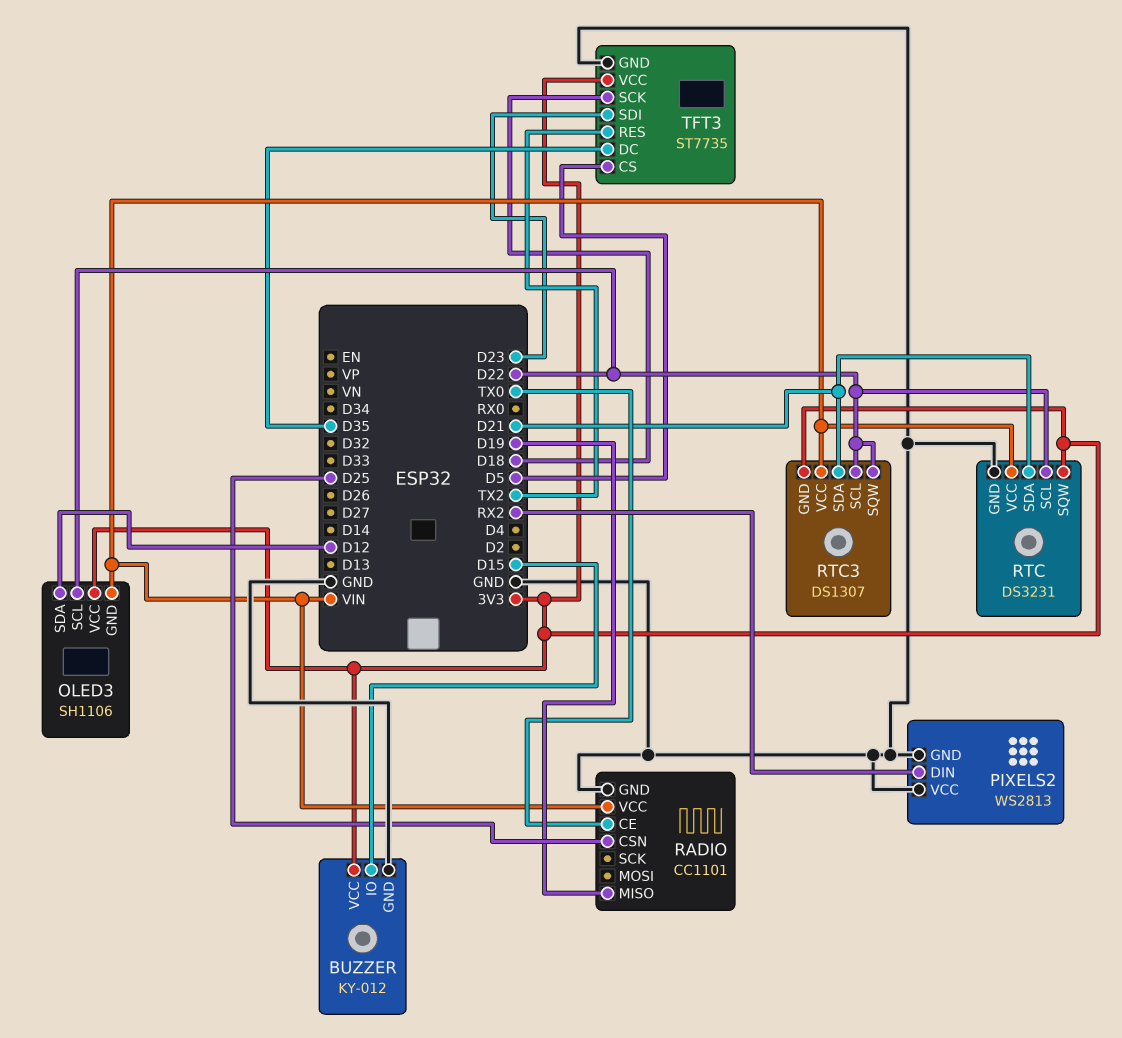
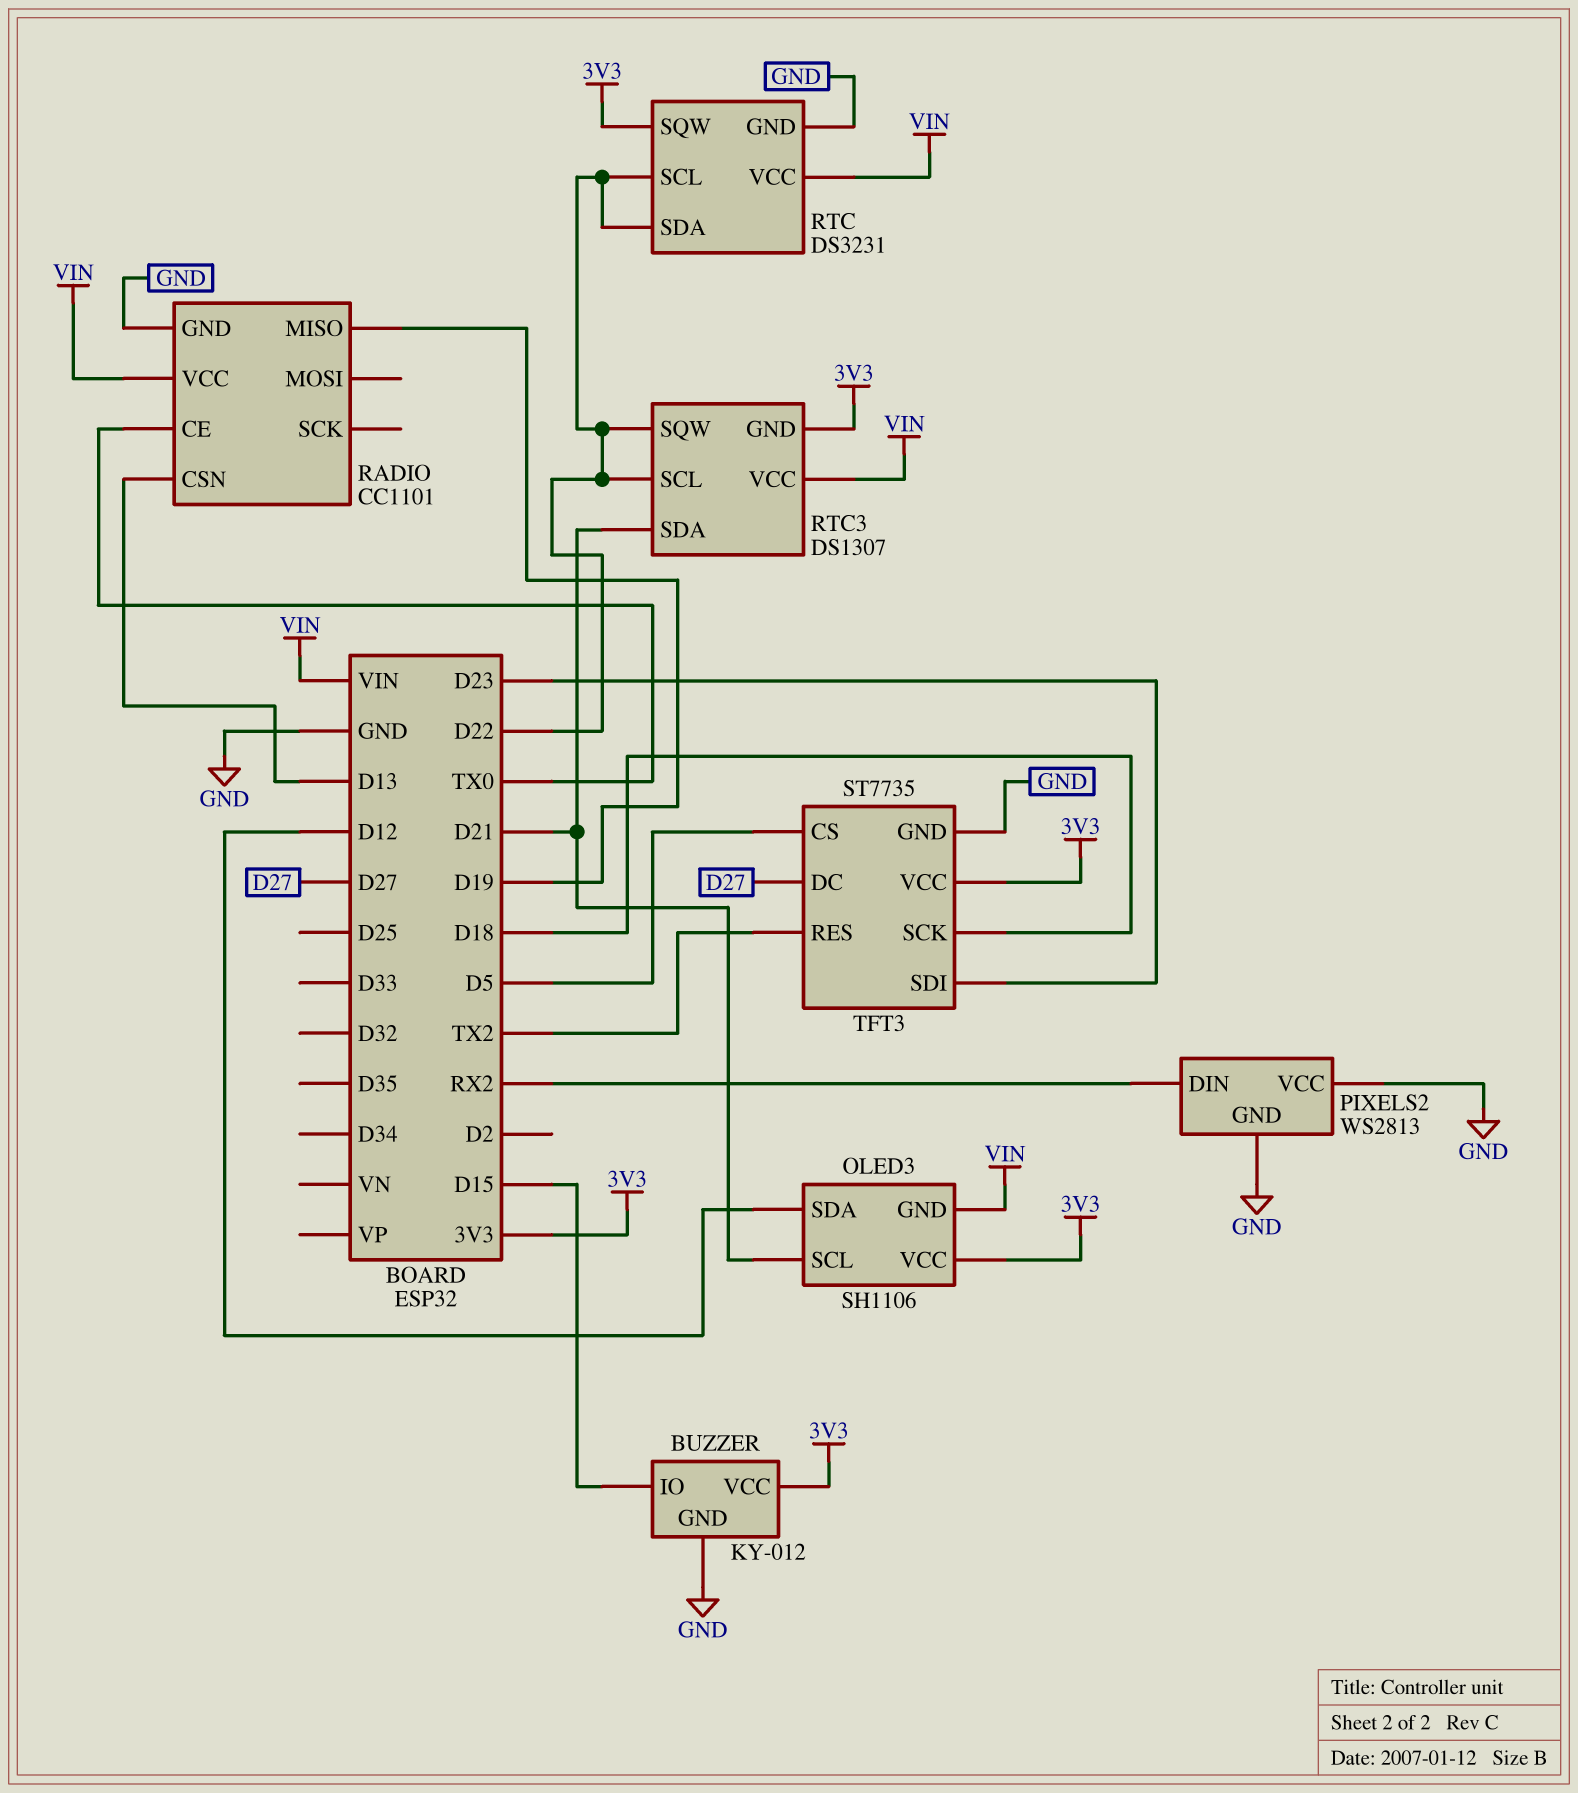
OLED3 pin SCL: D22 -> D21
RADIO pin CSN: D25 -> D13
RTC pin SDA: D21 -> D22
TFT3 pin DC: D35 -> D27

